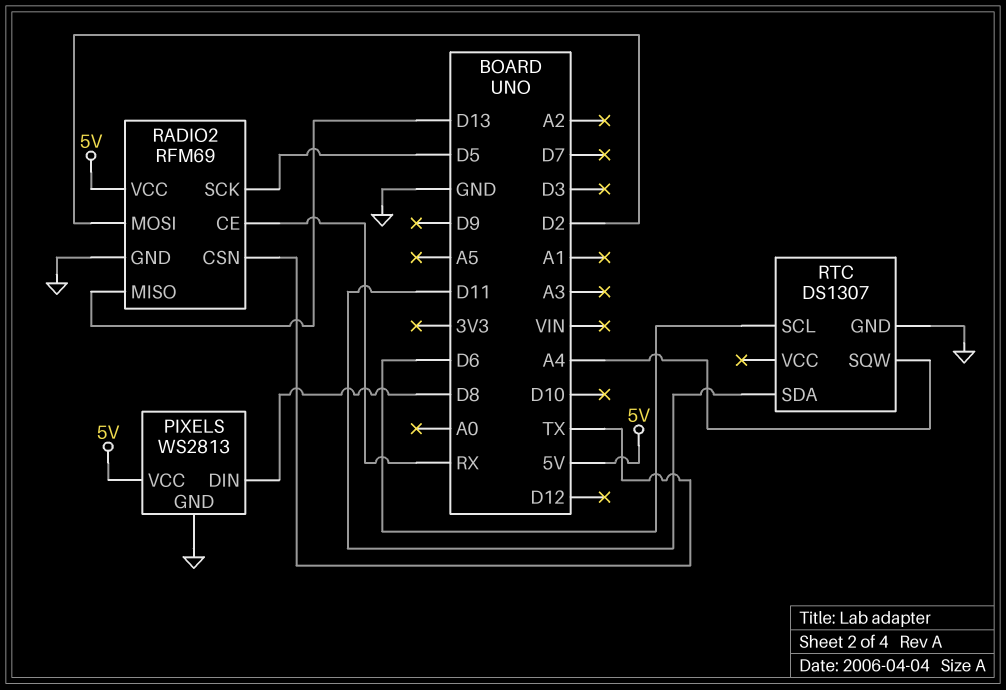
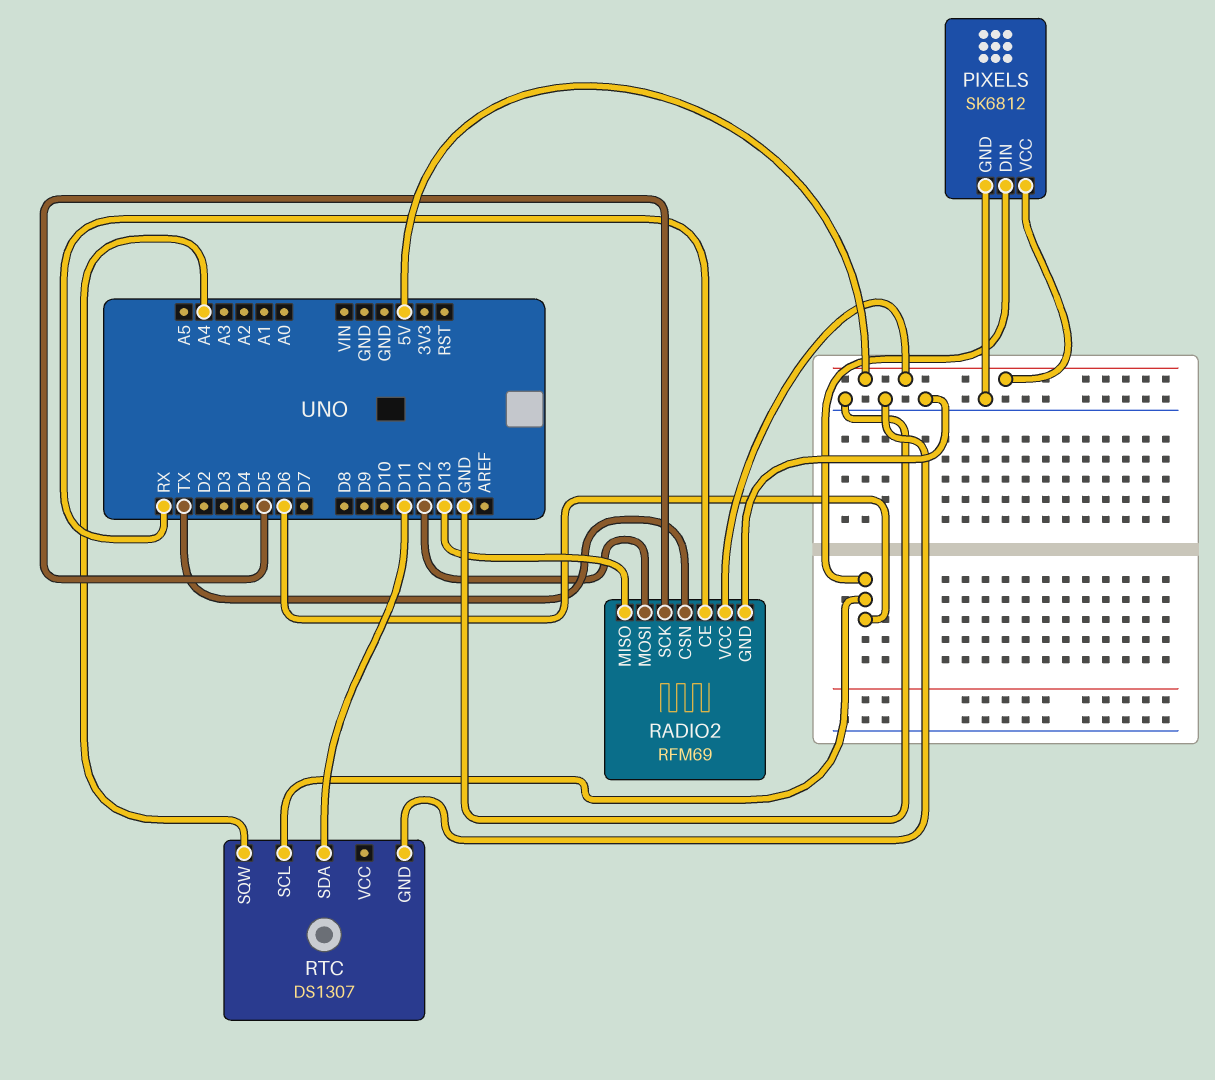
PIXELS: WS2813 -> SK6812
PIXELS pin DIN: D8 -> D6
RADIO2 pin MOSI: D2 -> D12

